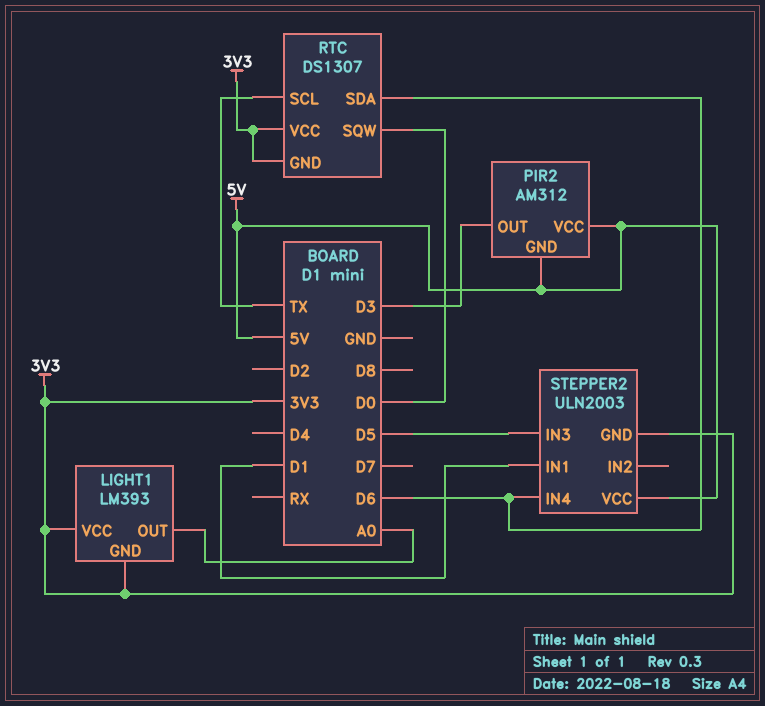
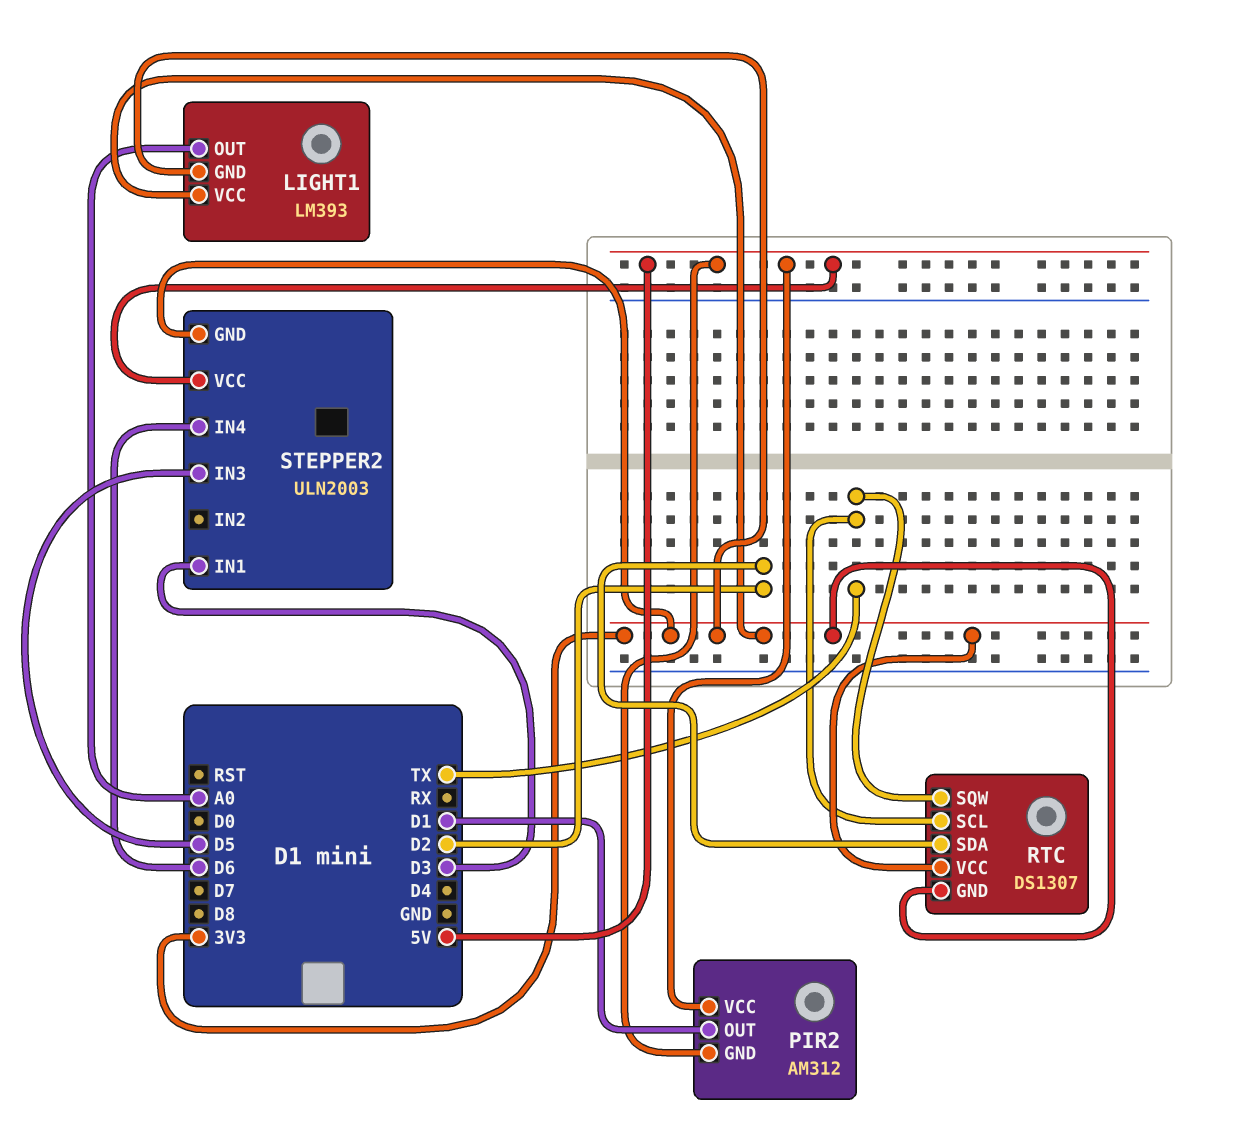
PIR2 pin OUT: D3 -> D1
RTC pin SDA: D6 -> D2
RTC pin SQW: D0 -> TX
STEPPER2 pin IN1: D1 -> D3

